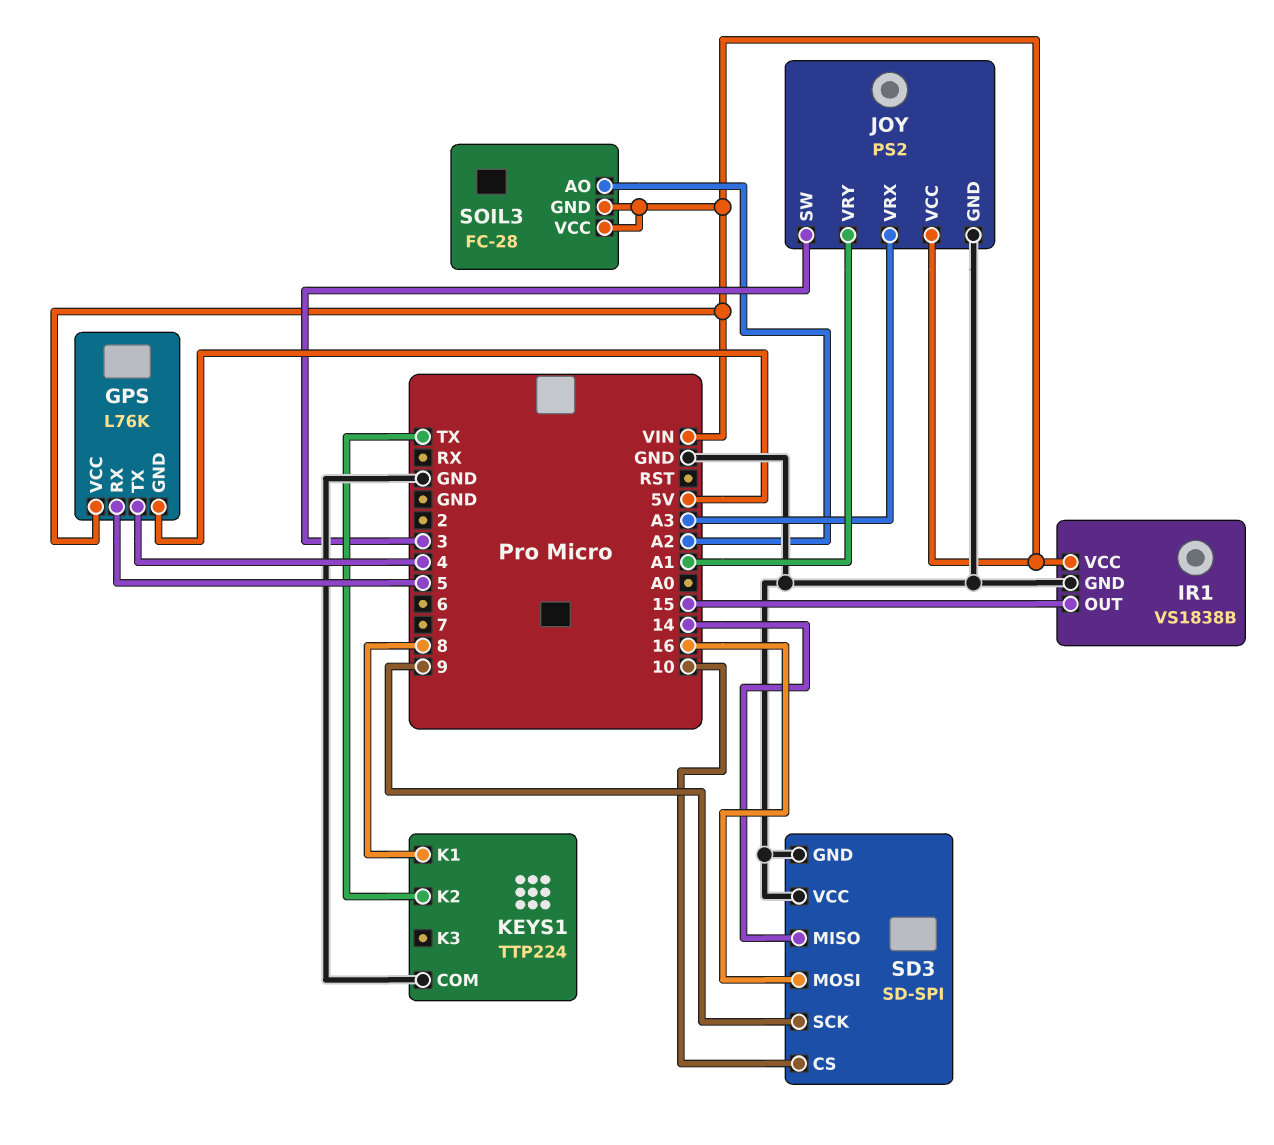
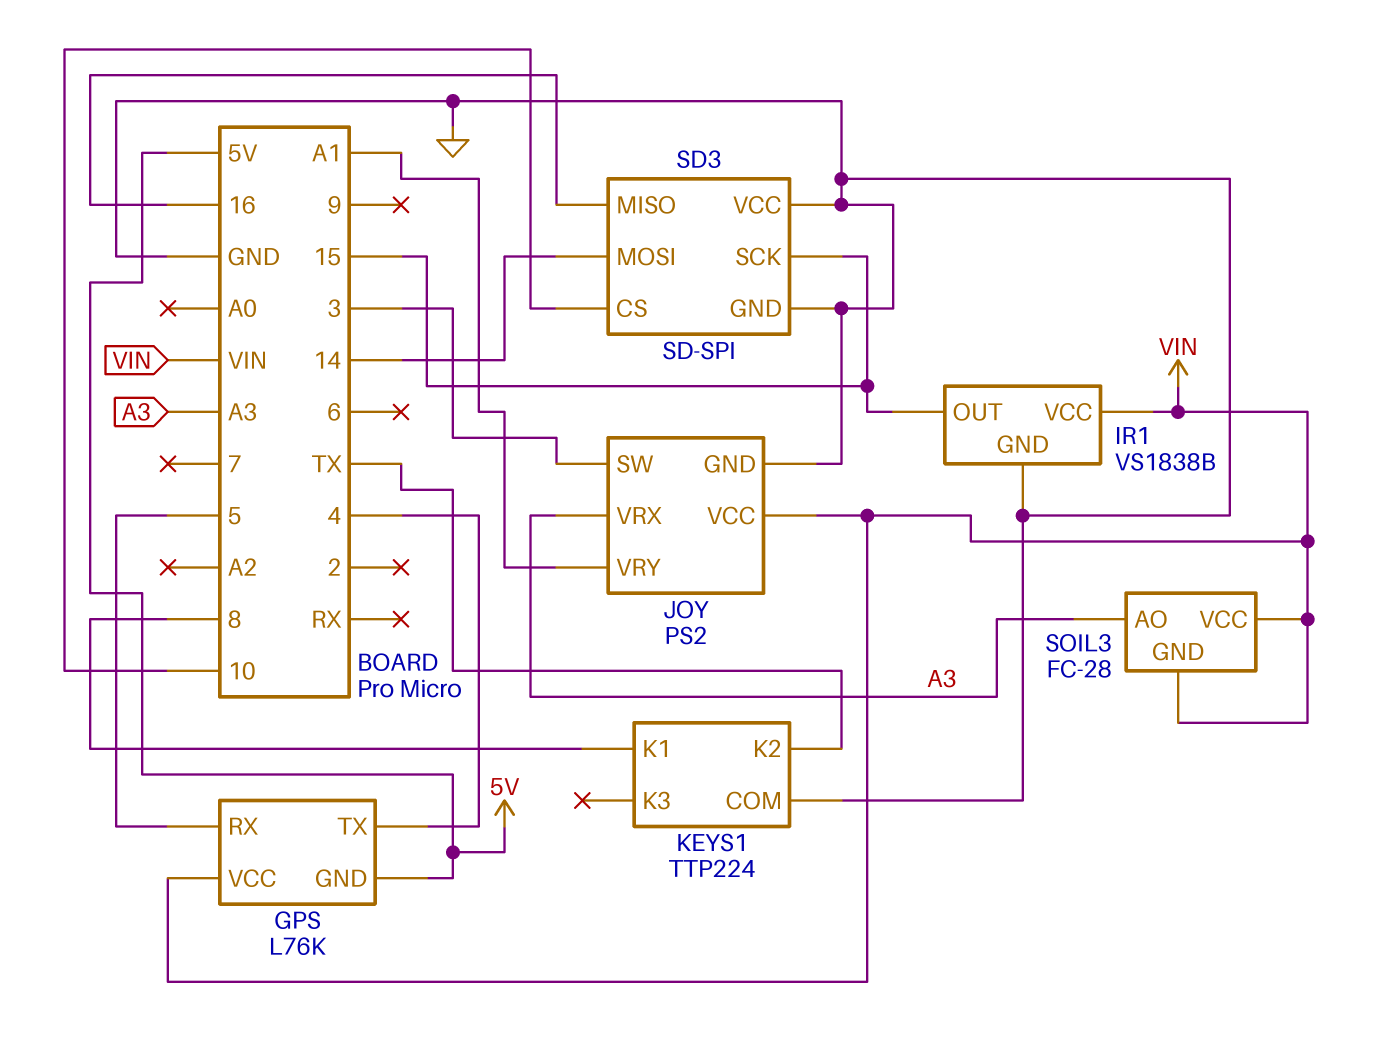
SD3 pin MISO: 14 -> 16
SD3 pin MOSI: 16 -> 14
SD3 pin SCK: 9 -> 15
SOIL3 pin AO: A2 -> A3

